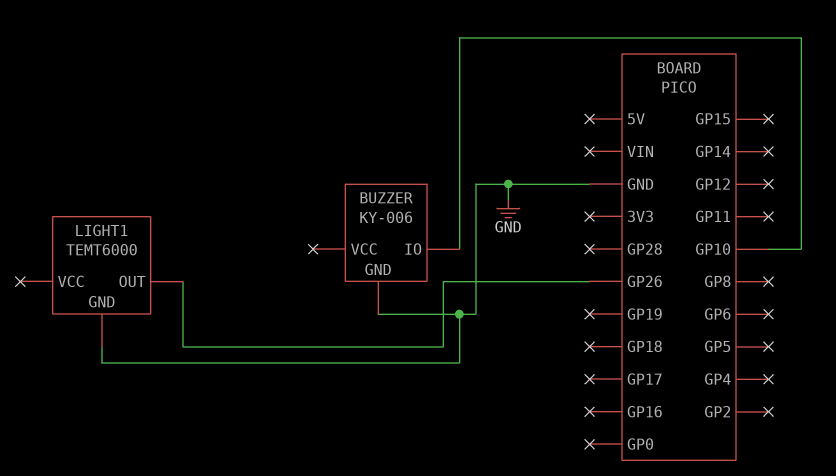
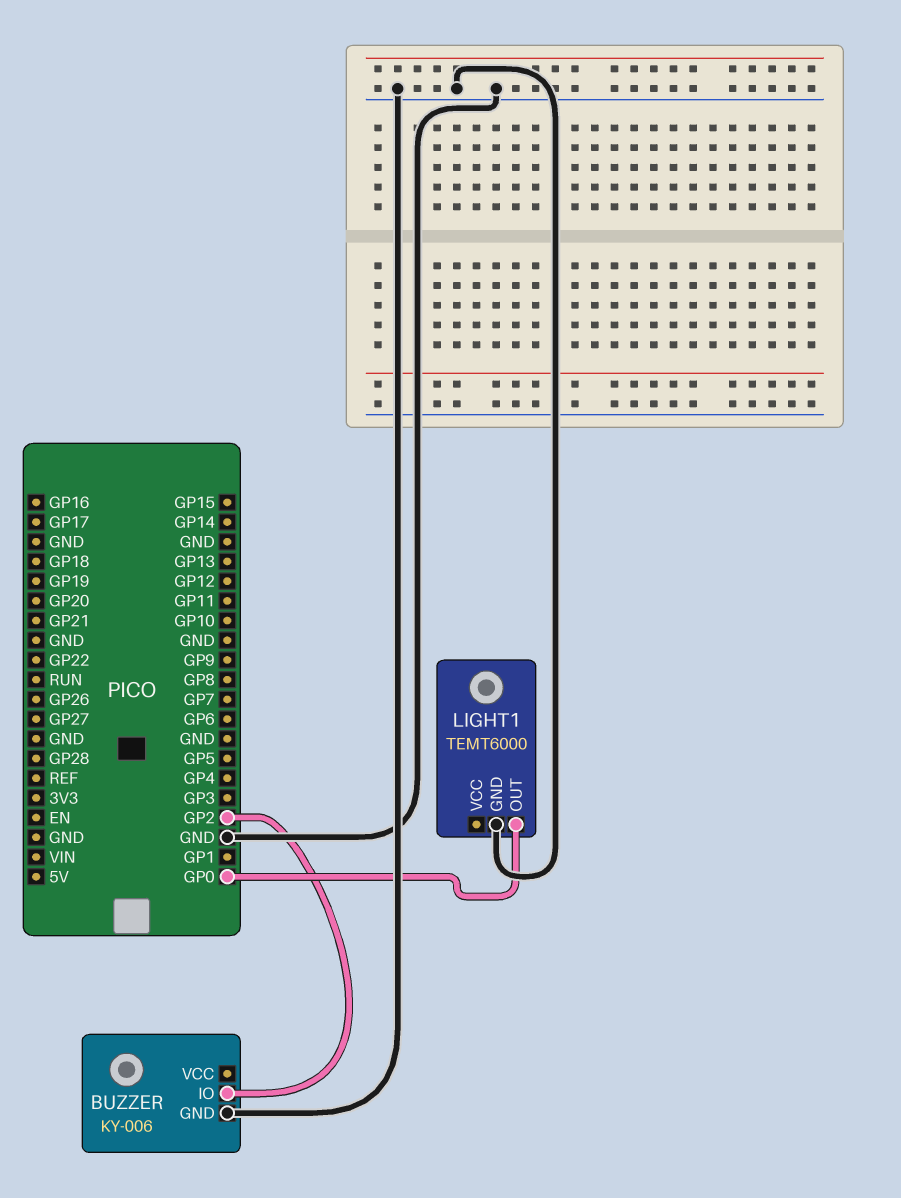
BUZZER pin IO: GP10 -> GP2
LIGHT1 pin OUT: GP26 -> GP0

